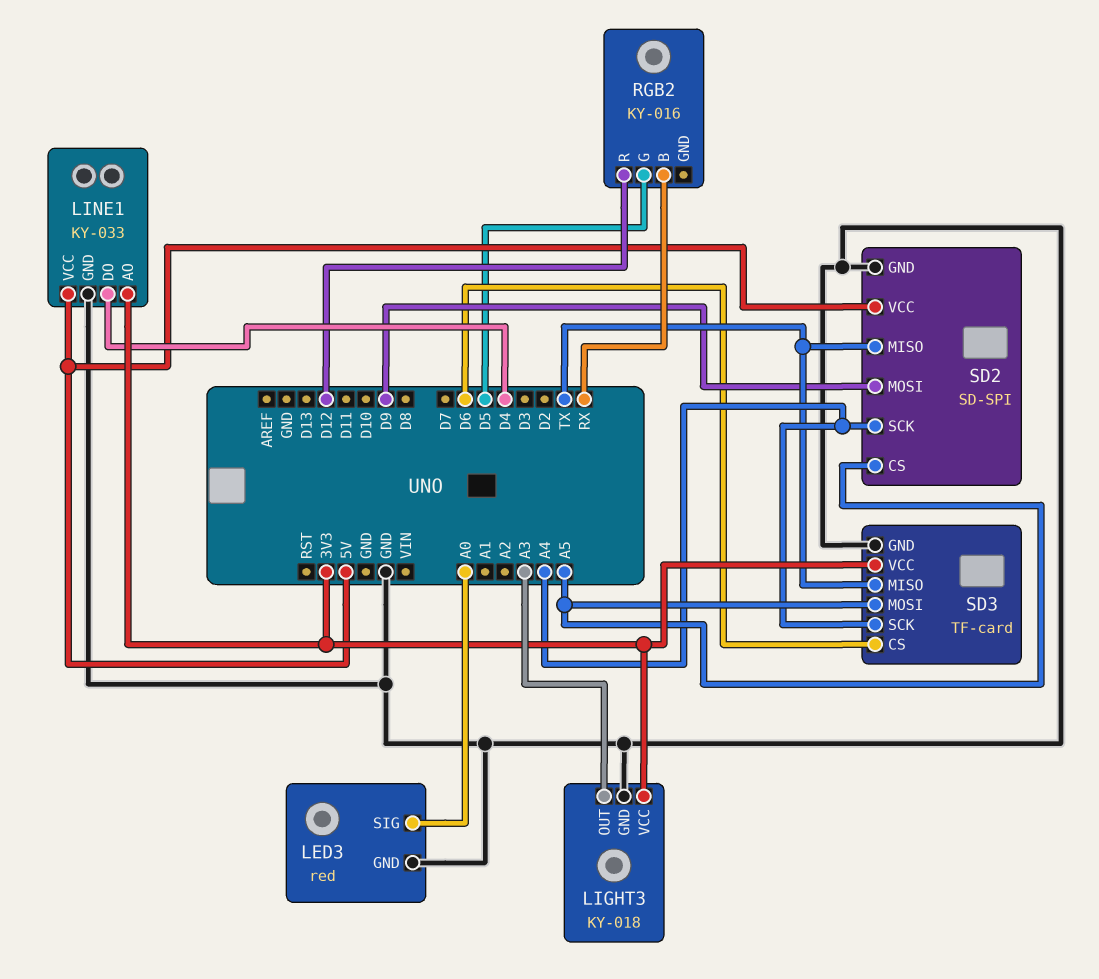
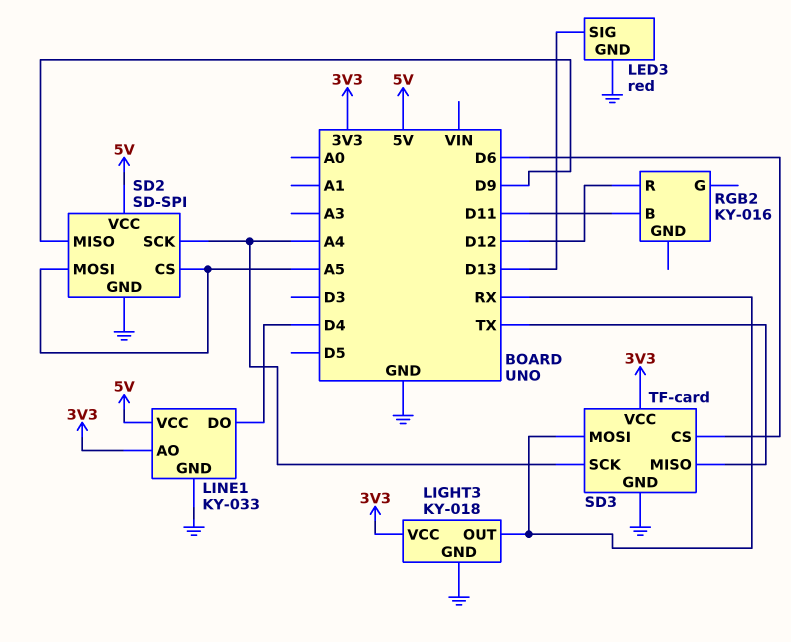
LED3 pin SIG: A0 -> D13
LIGHT3 pin OUT: A3 -> RX
RGB2 pin B: RX -> D11
RGB2 pin G: D5 -> none
SD2 pin MISO: TX -> D9
SD2 pin MOSI: D9 -> A5
SD3 pin MOSI: A5 -> RX

